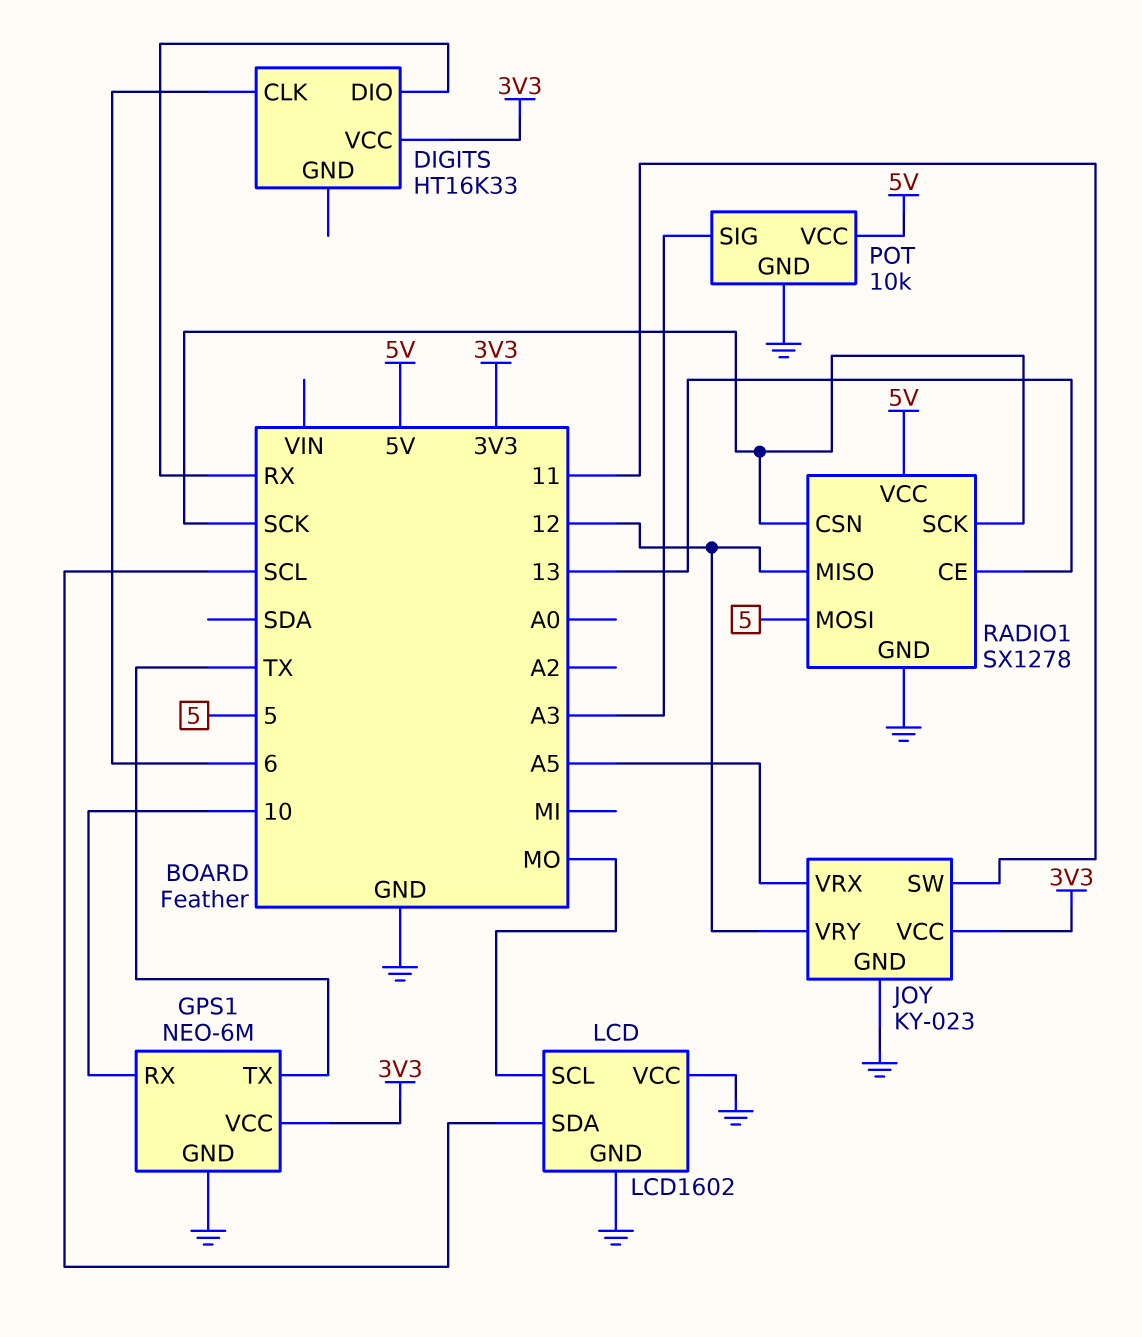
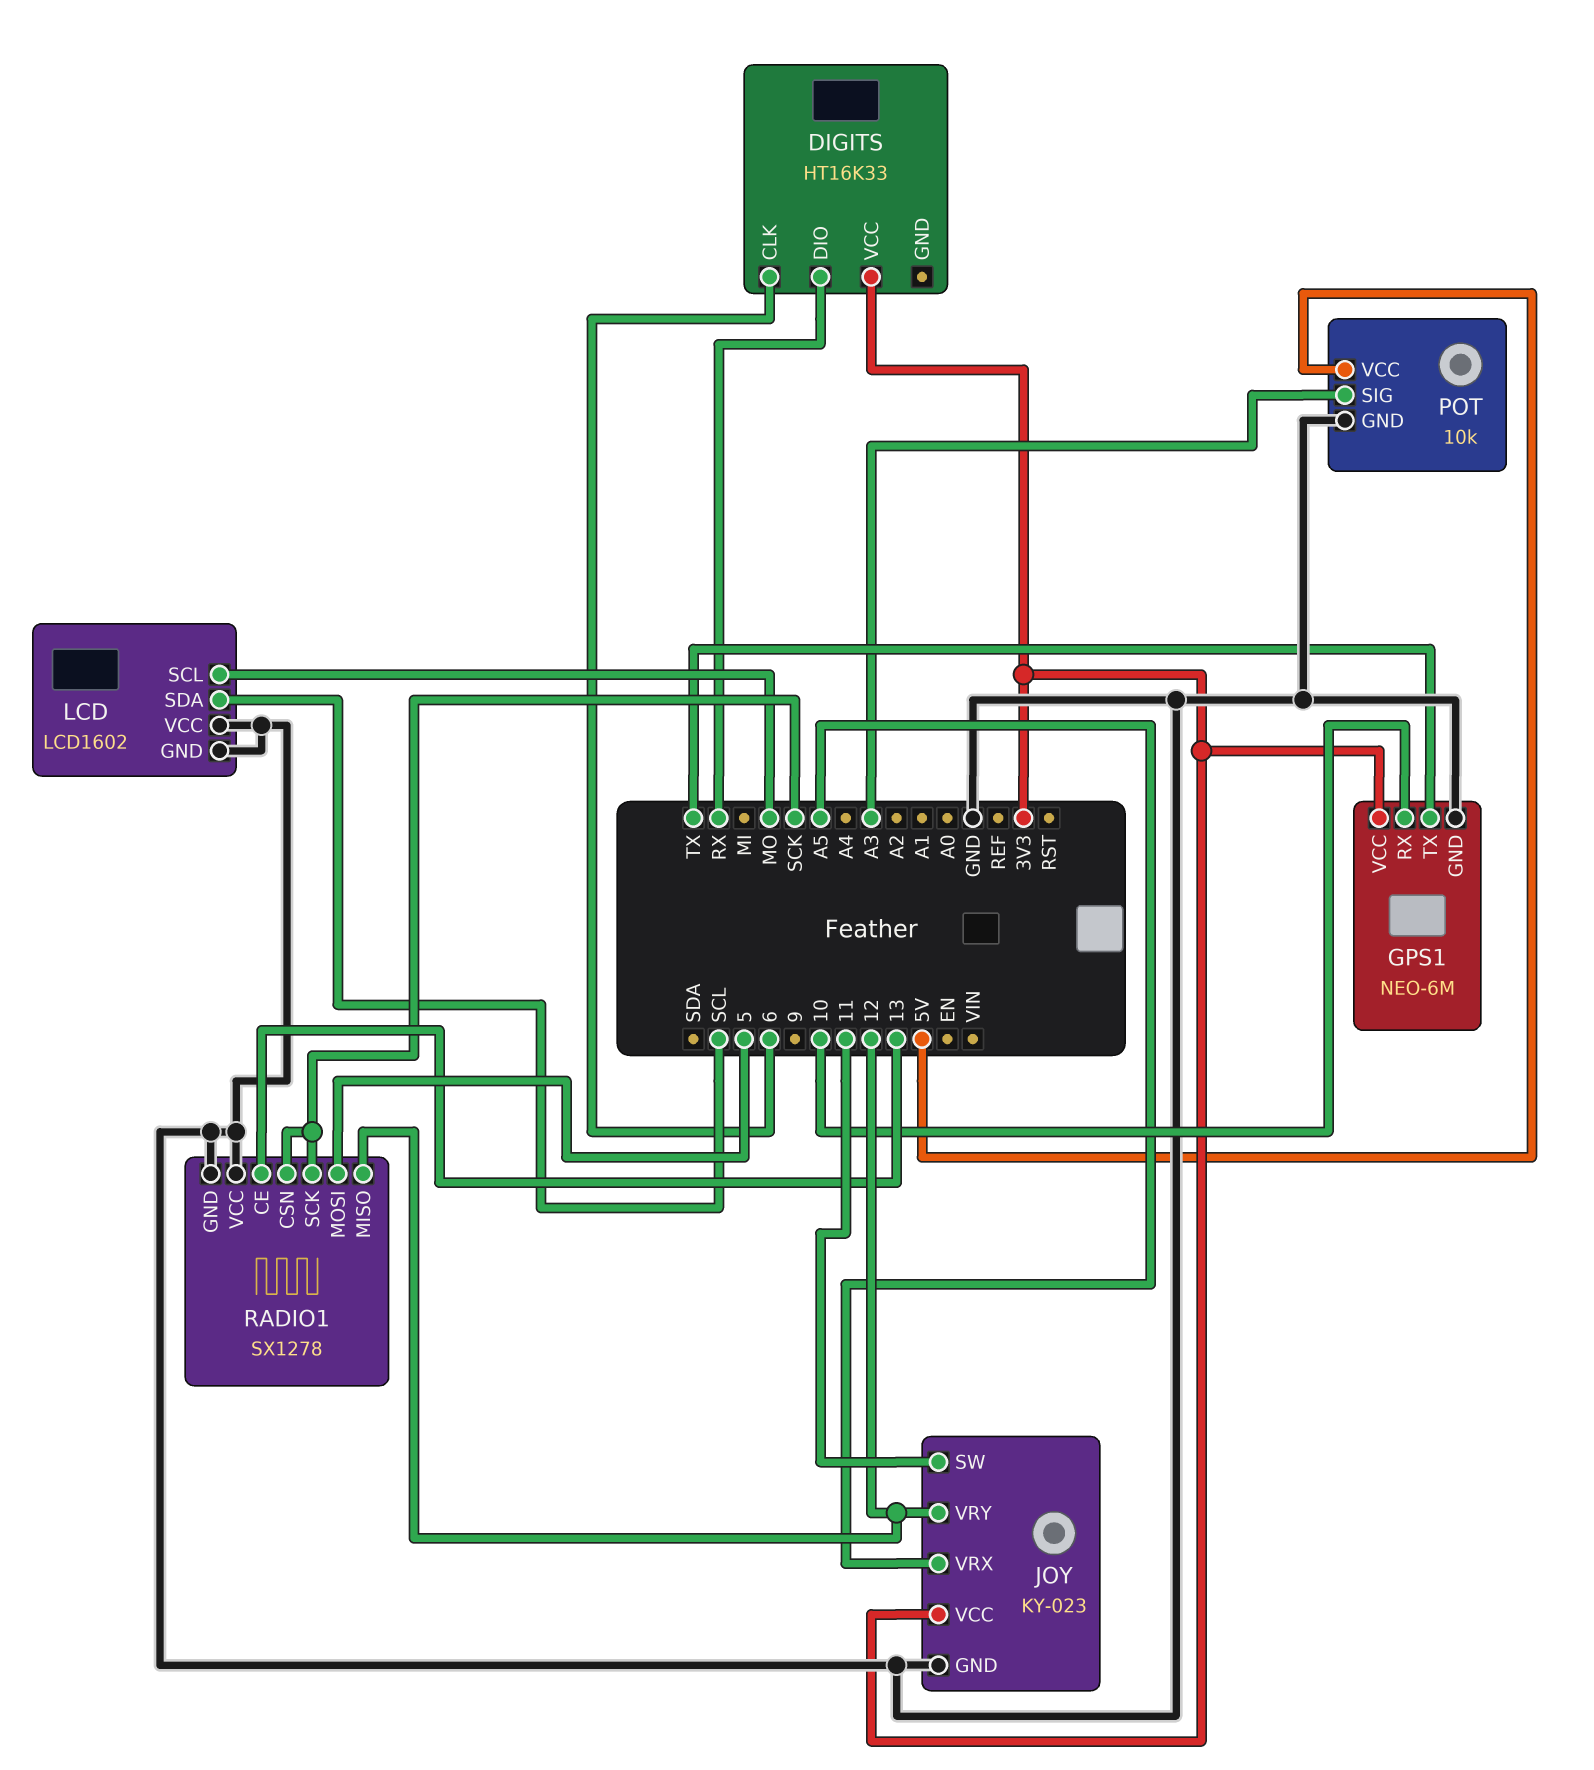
RADIO1 pin VCC: 5V -> GND

